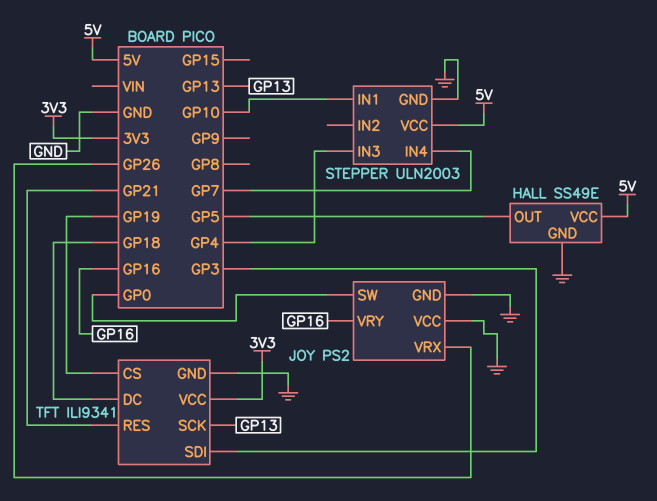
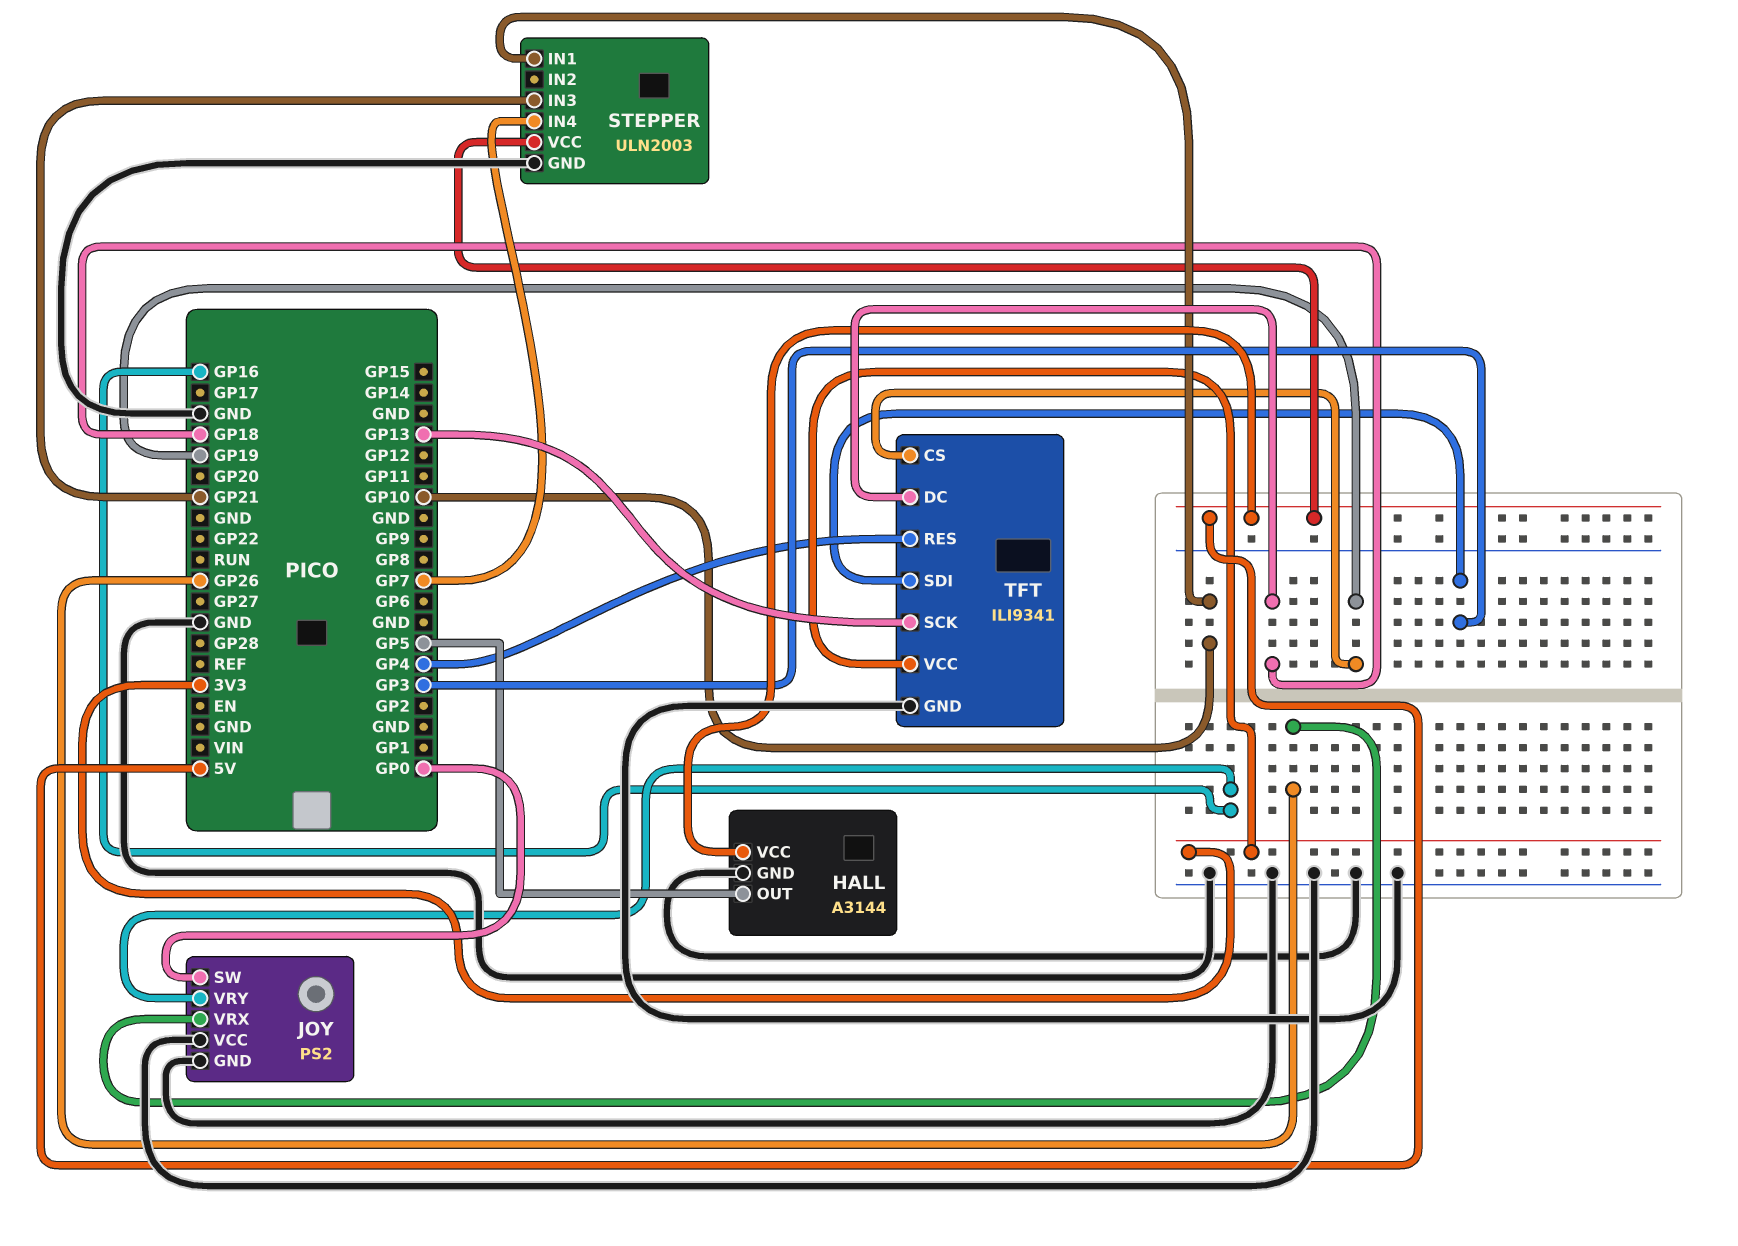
HALL: SS49E -> A3144
STEPPER pin IN3: GP4 -> GP21
TFT pin RES: GP21 -> GP4

